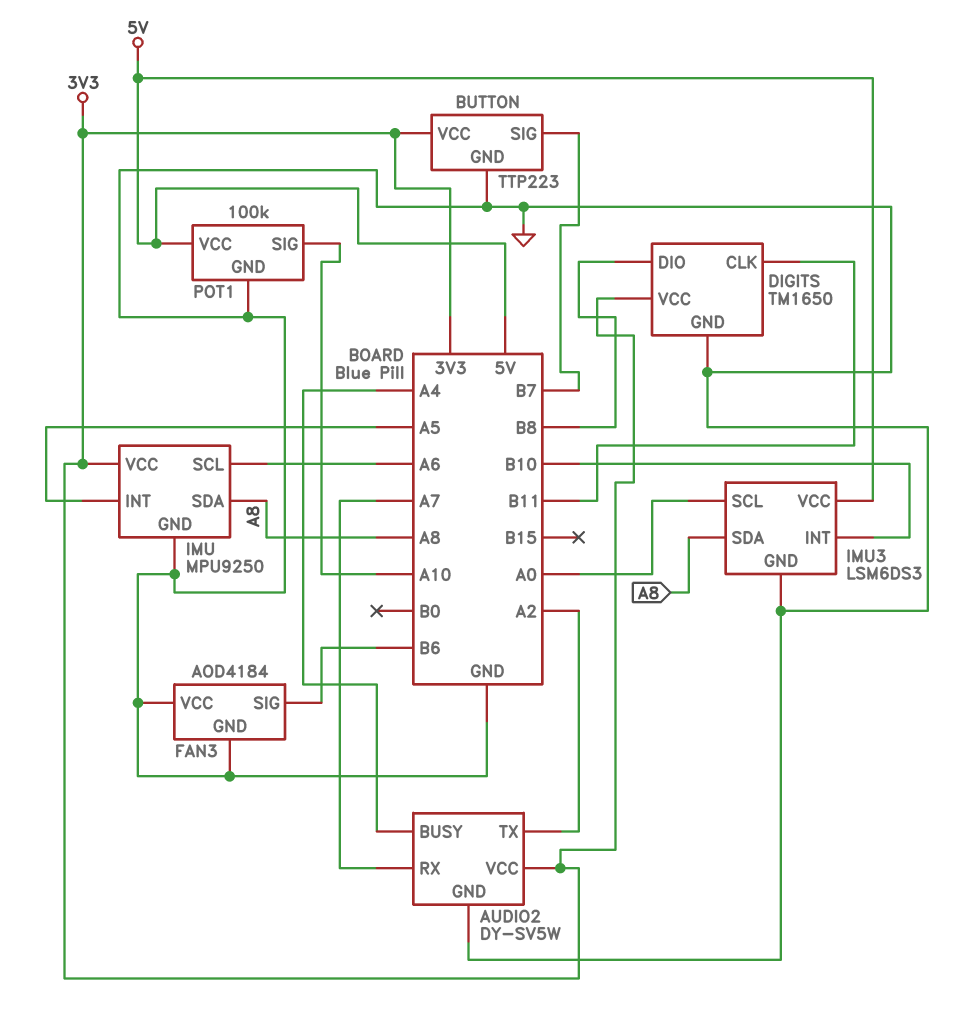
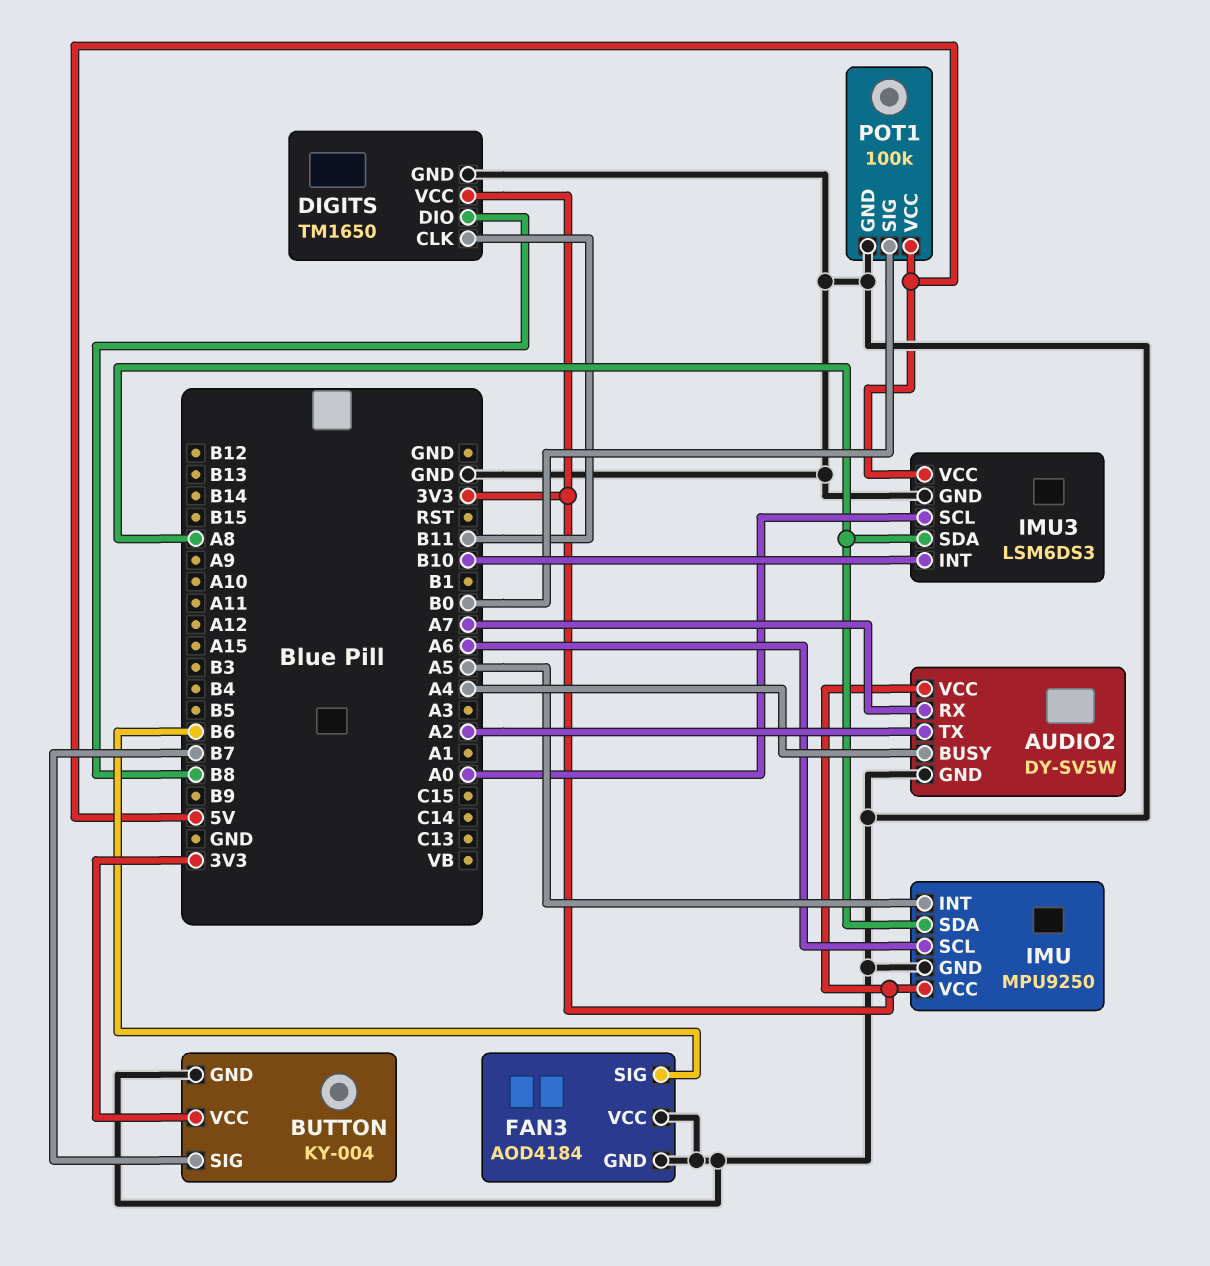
BUTTON: TTP223 -> KY-004
POT1 pin SIG: A10 -> B0

